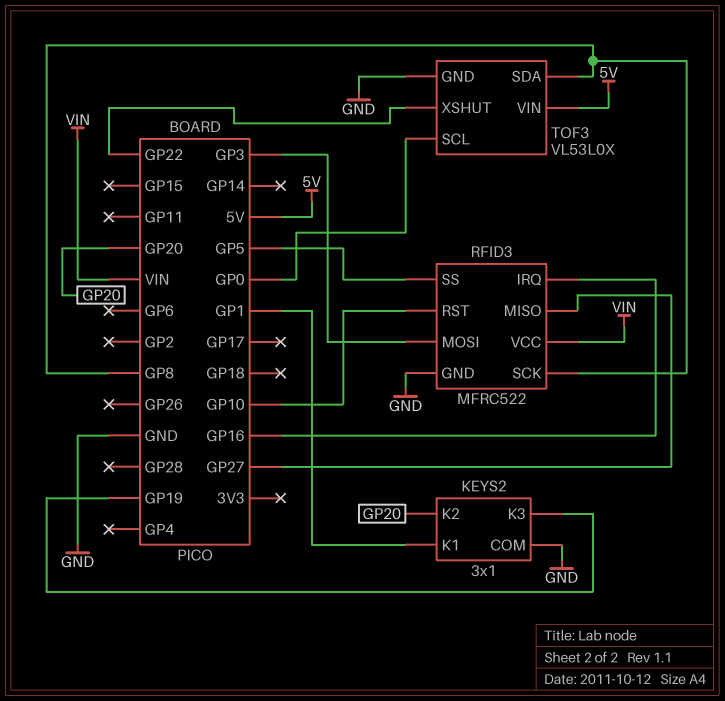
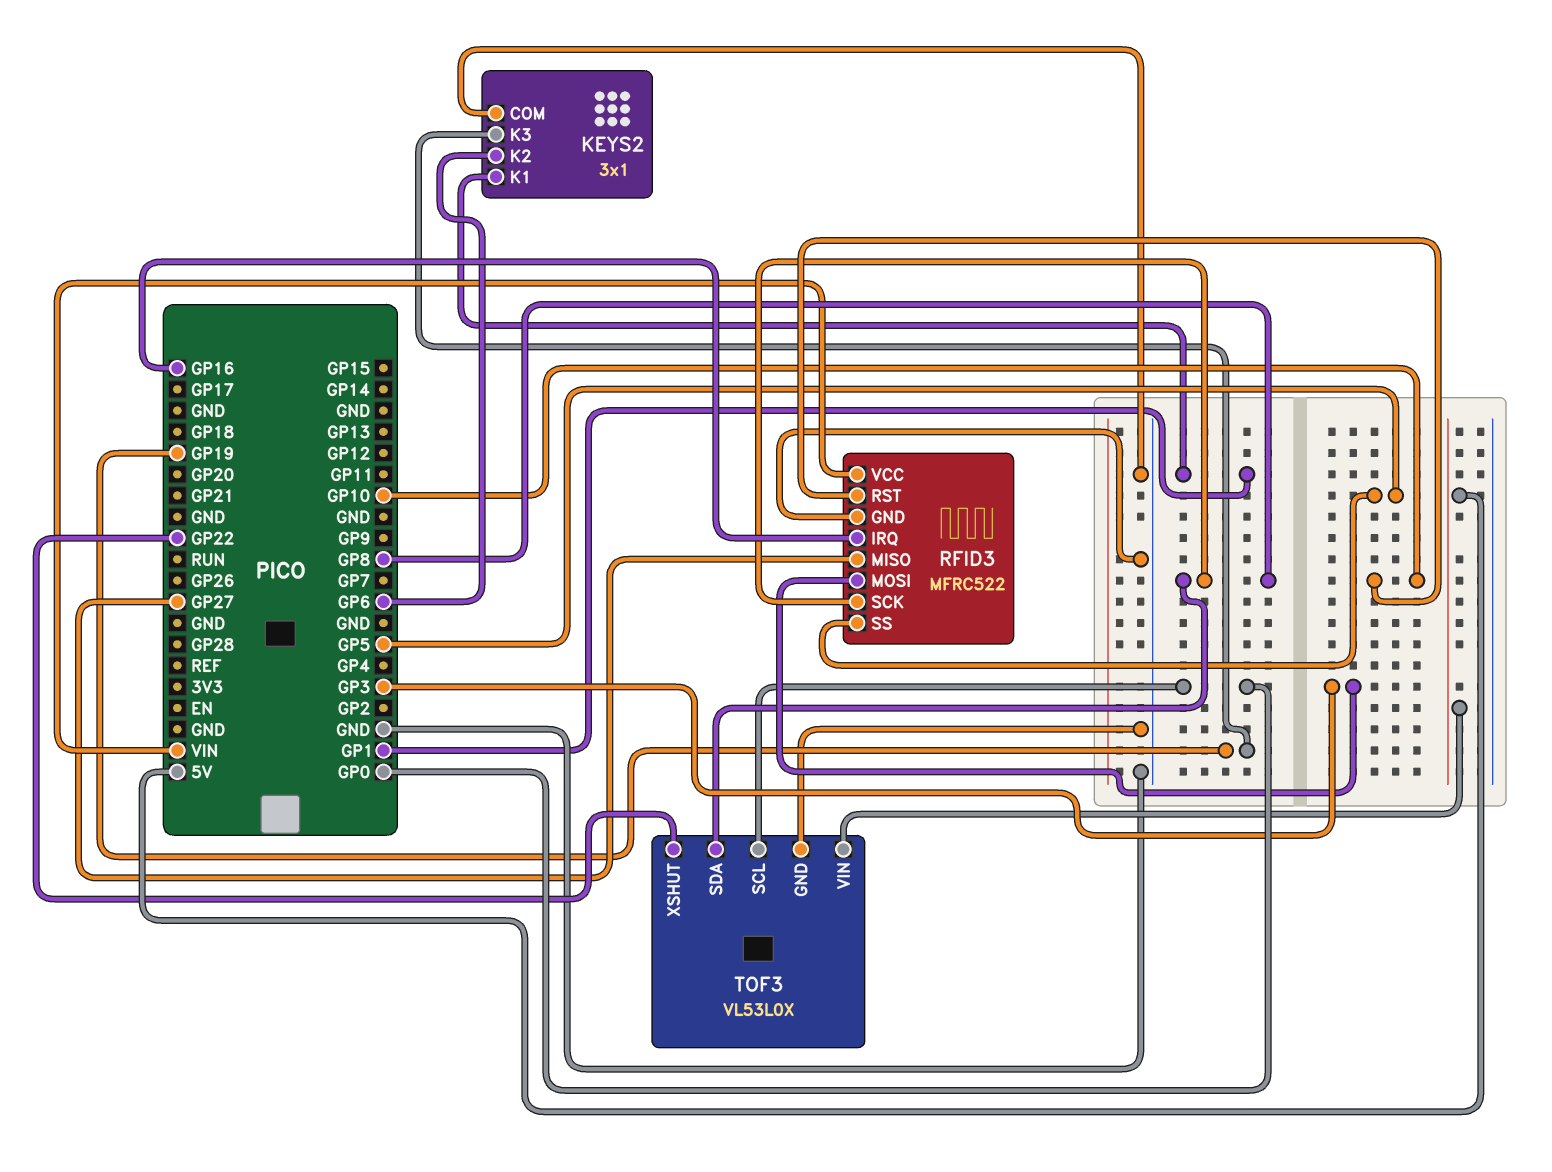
KEYS2 pin K2: GP20 -> GP6

